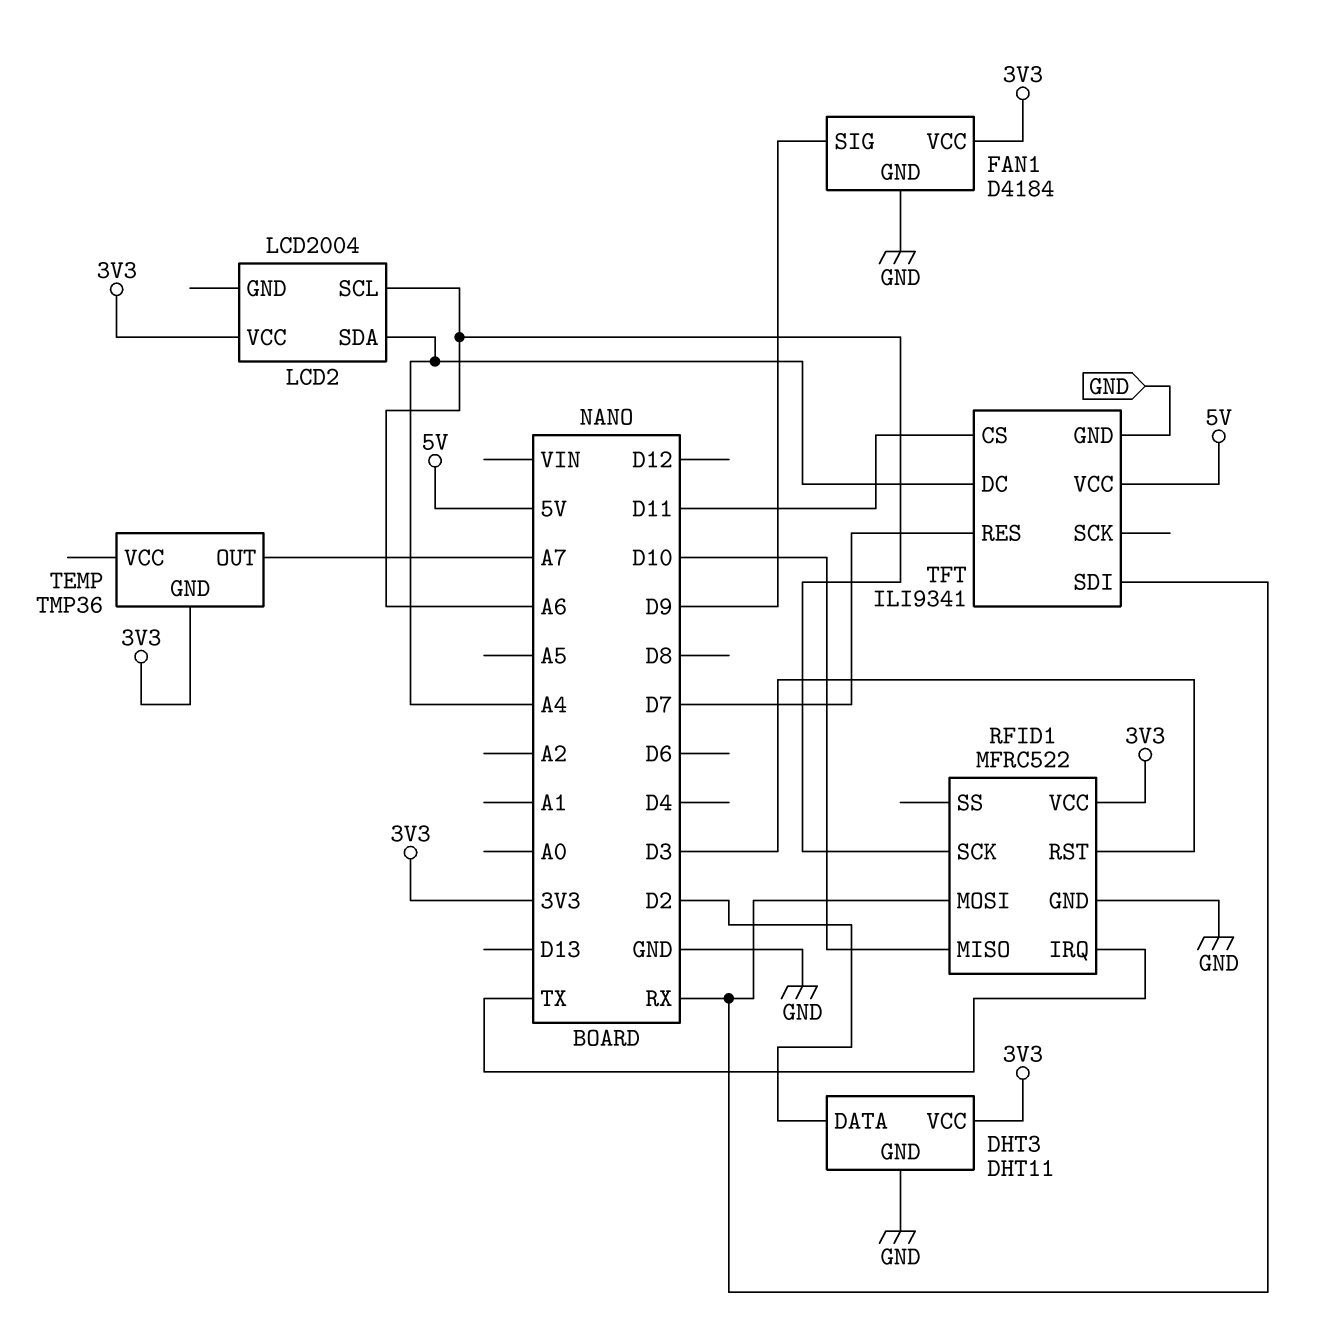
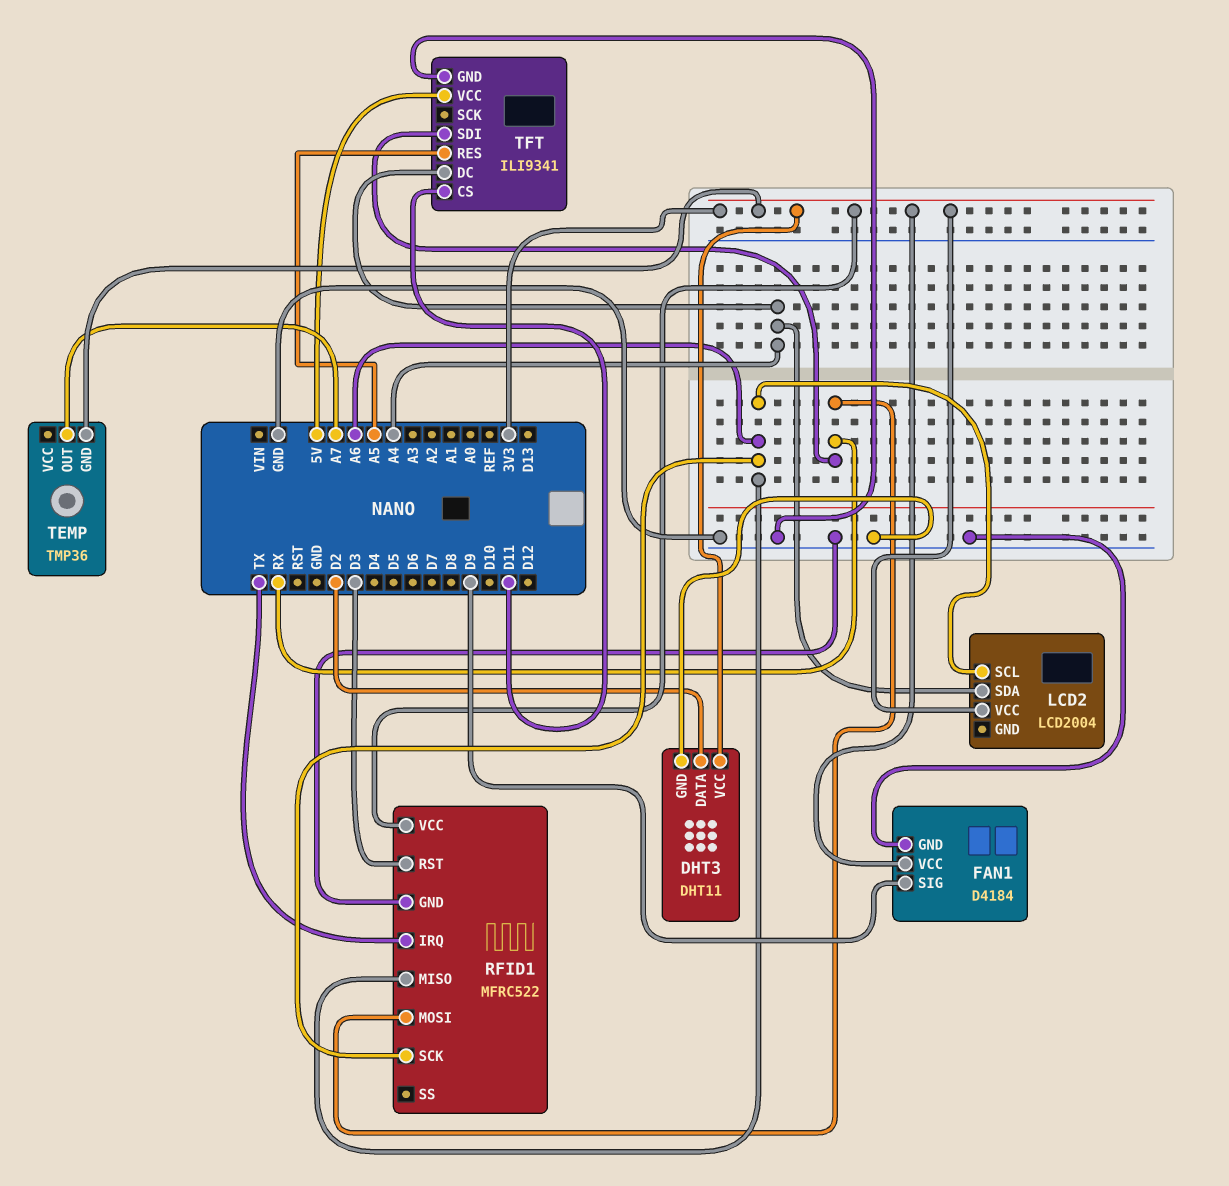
RFID1 pin MISO: D10 -> A6
TFT pin RES: D7 -> A5

